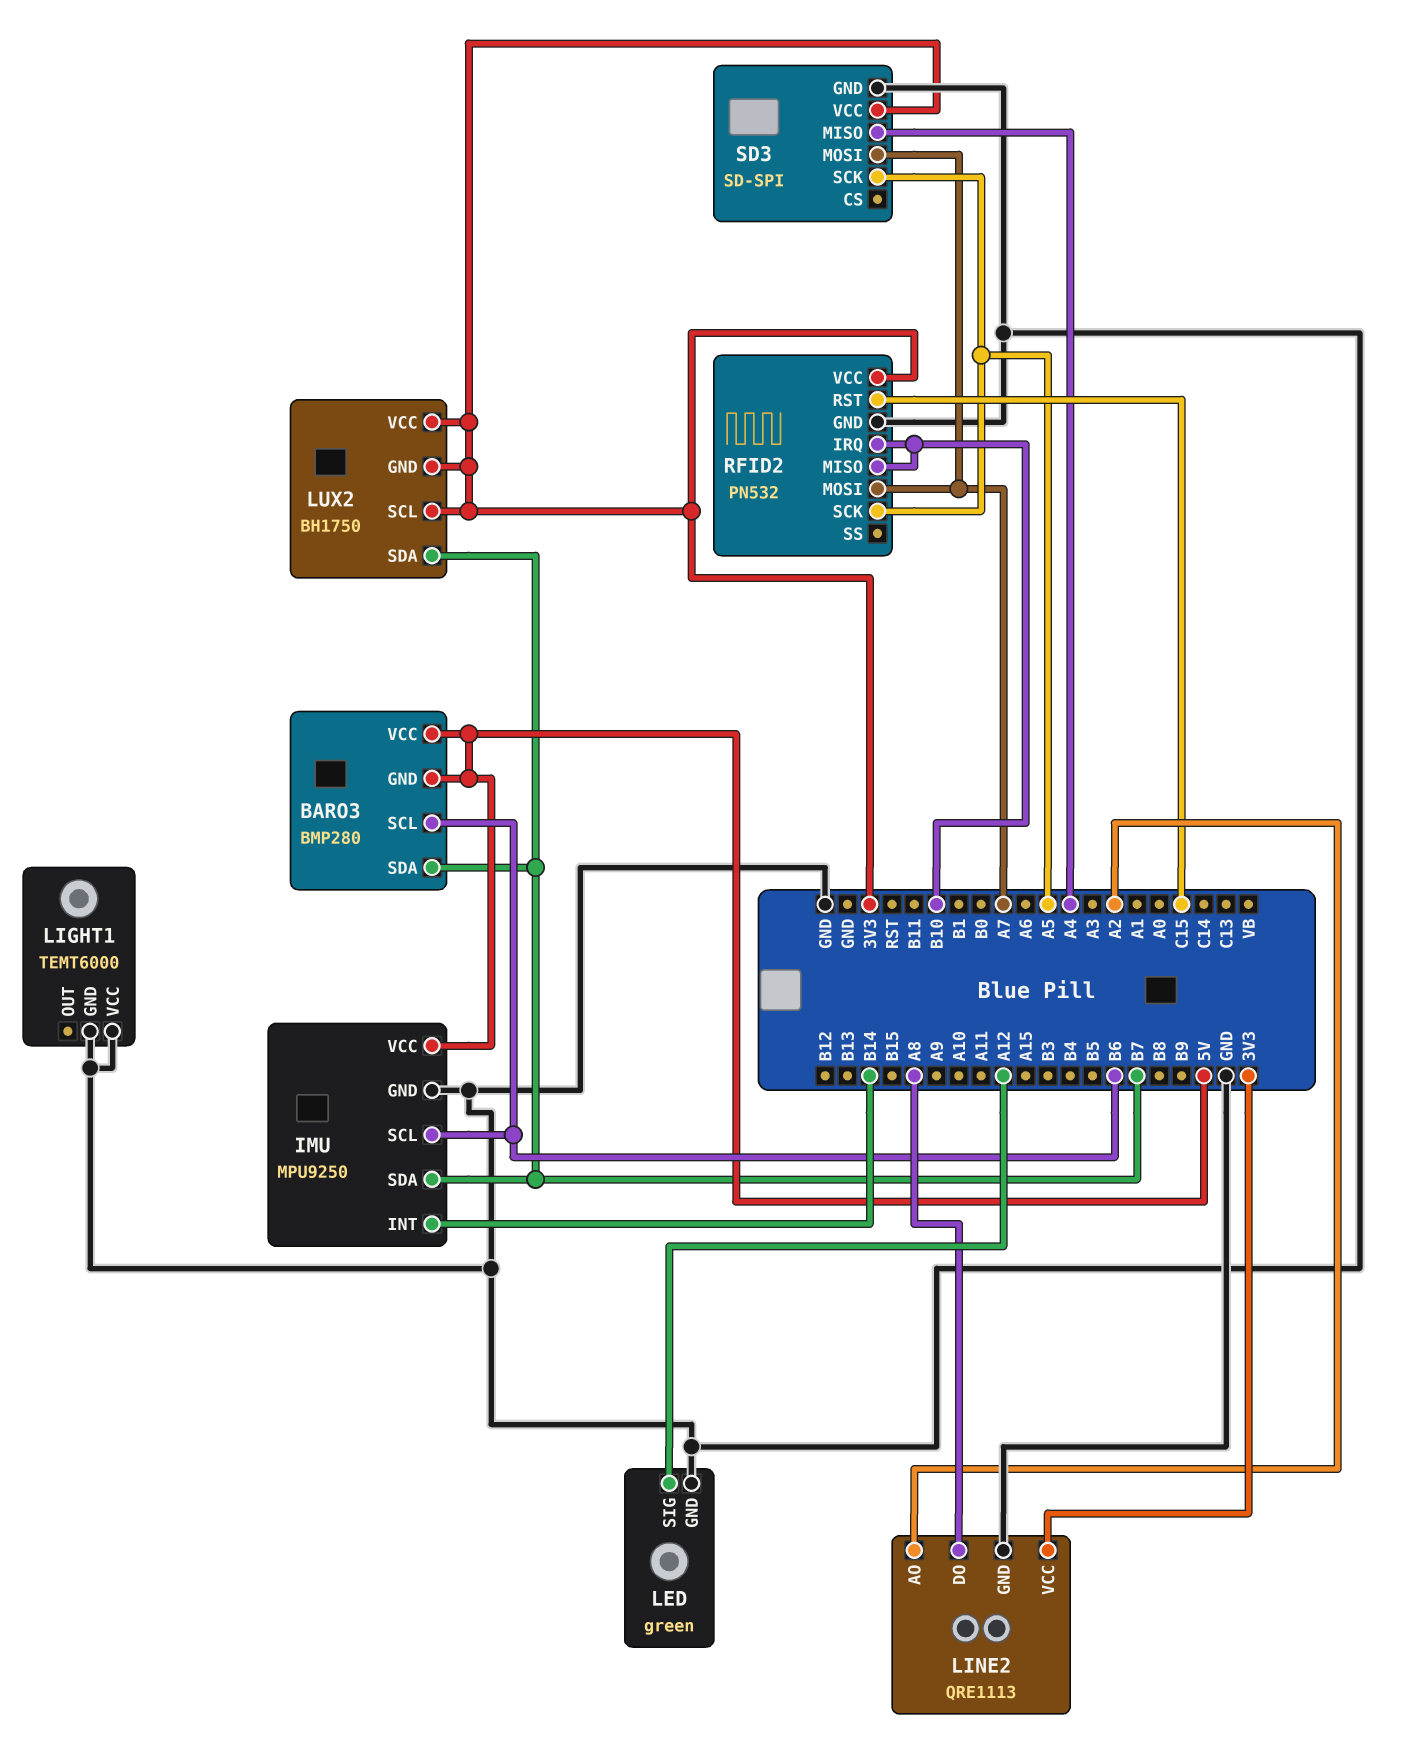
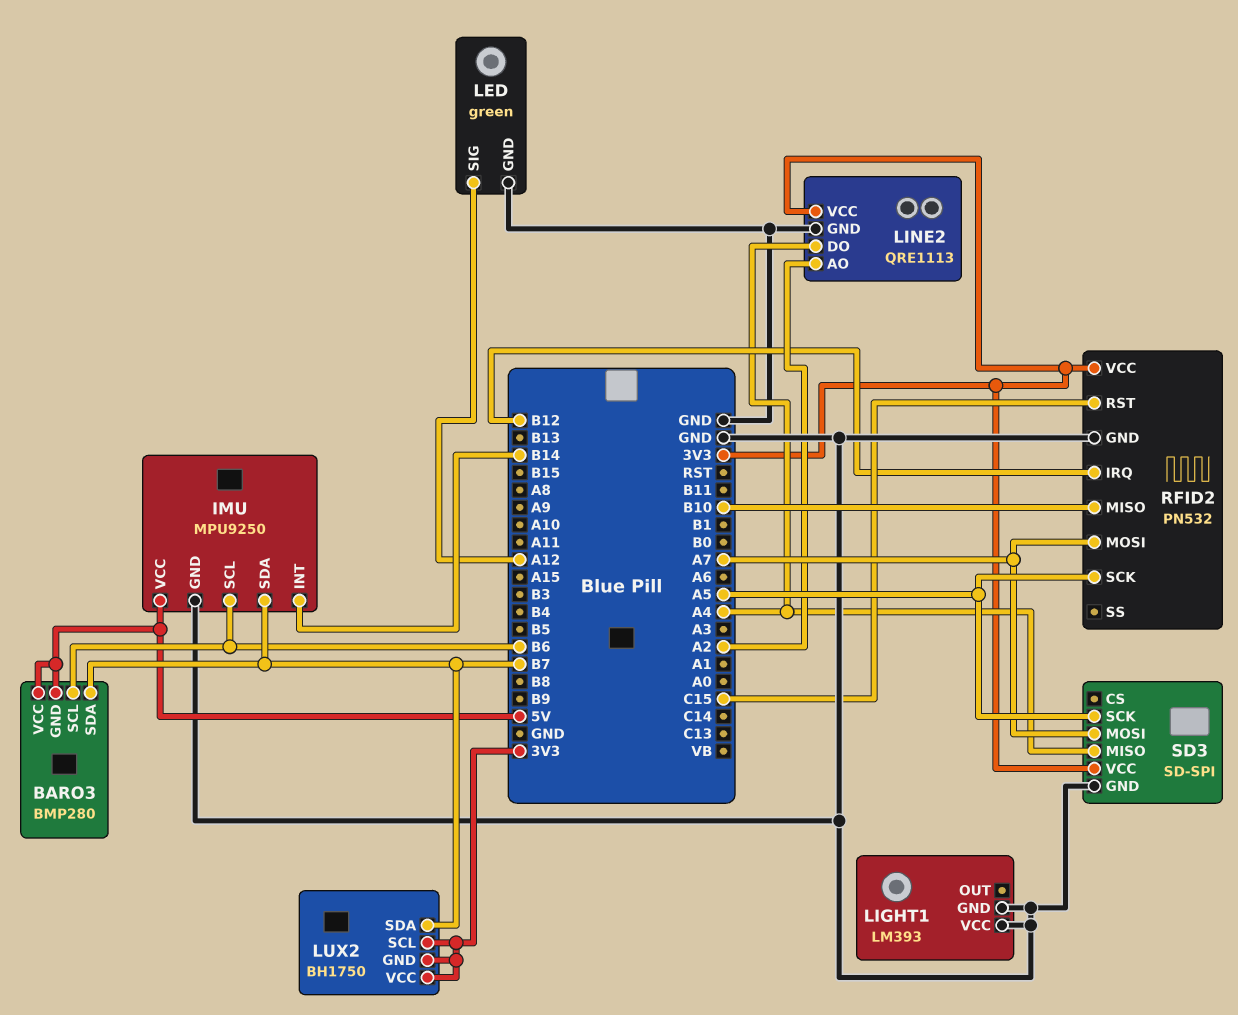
LIGHT1: TEMT6000 -> LM393
LINE2 pin DO: A8 -> A4
RFID2 pin IRQ: B10 -> B12

